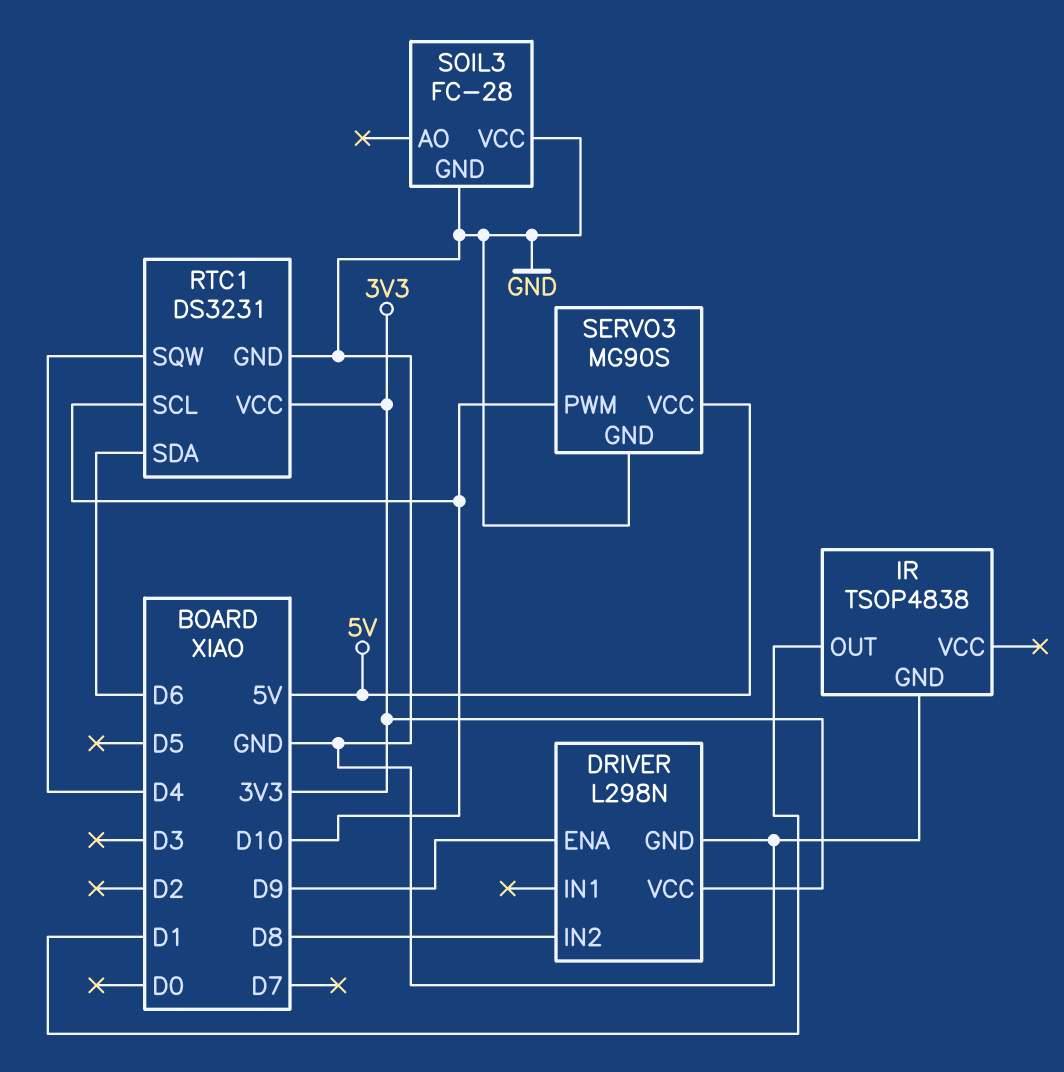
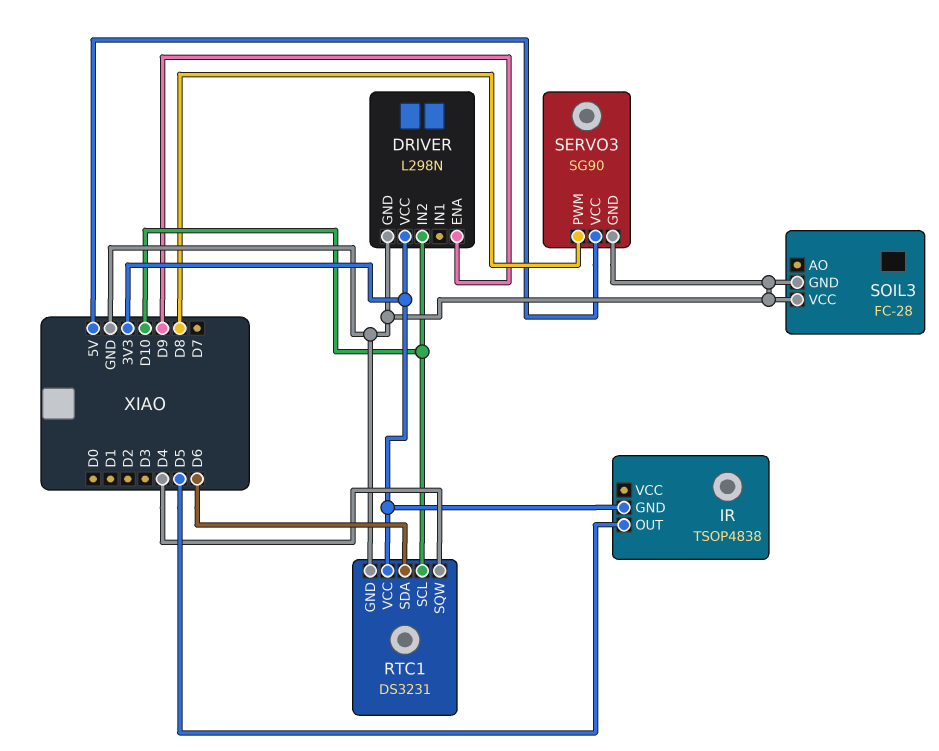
DRIVER pin IN2: D8 -> D10
IR pin GND: GND -> 3V3
IR pin OUT: D1 -> D5
SERVO3: MG90S -> SG90
SERVO3 pin PWM: D10 -> D8

